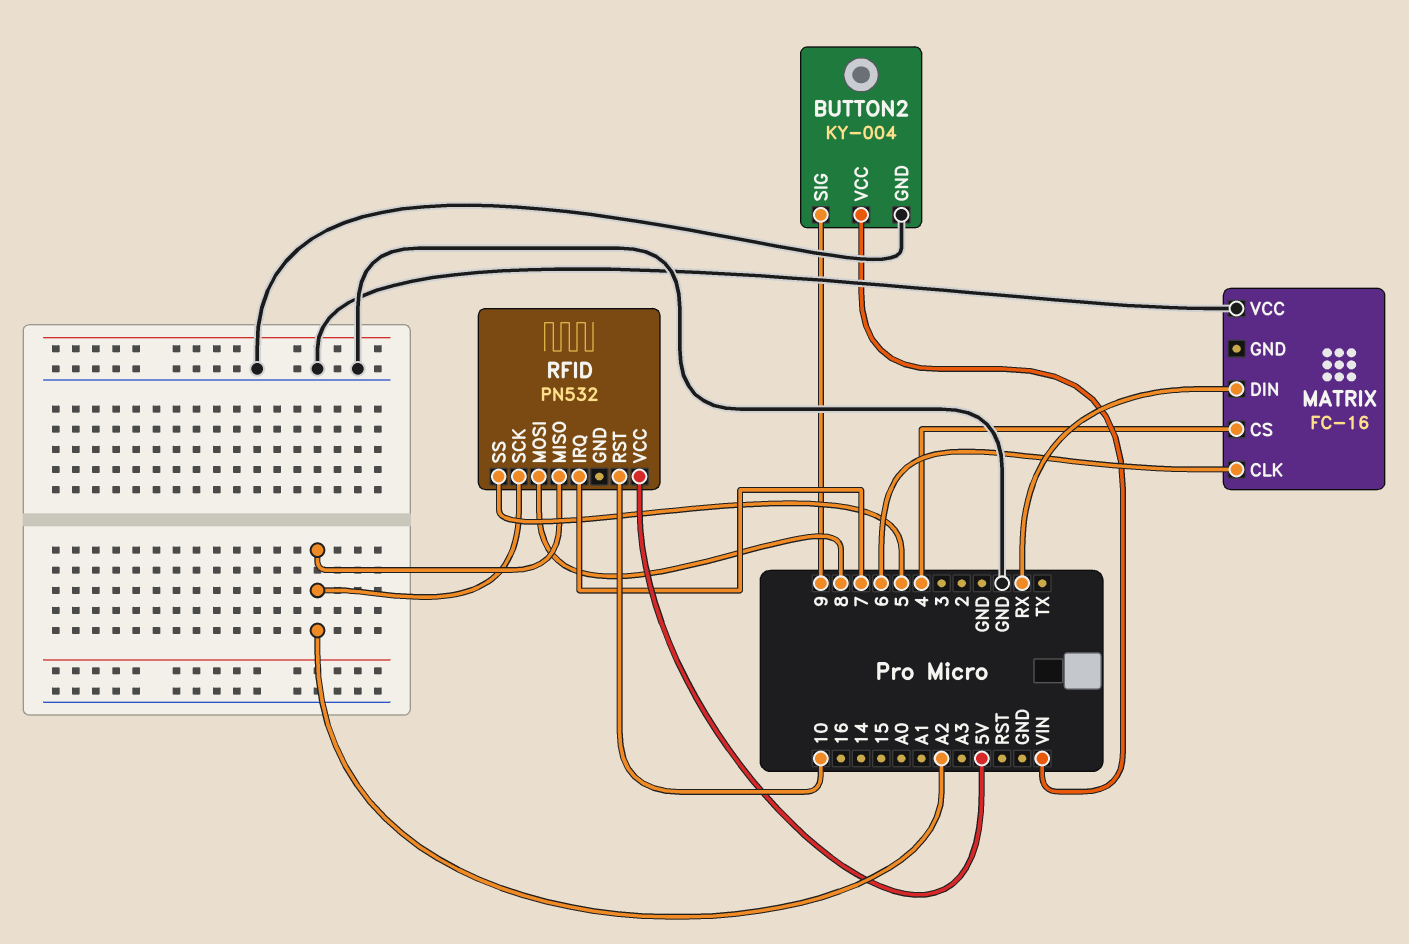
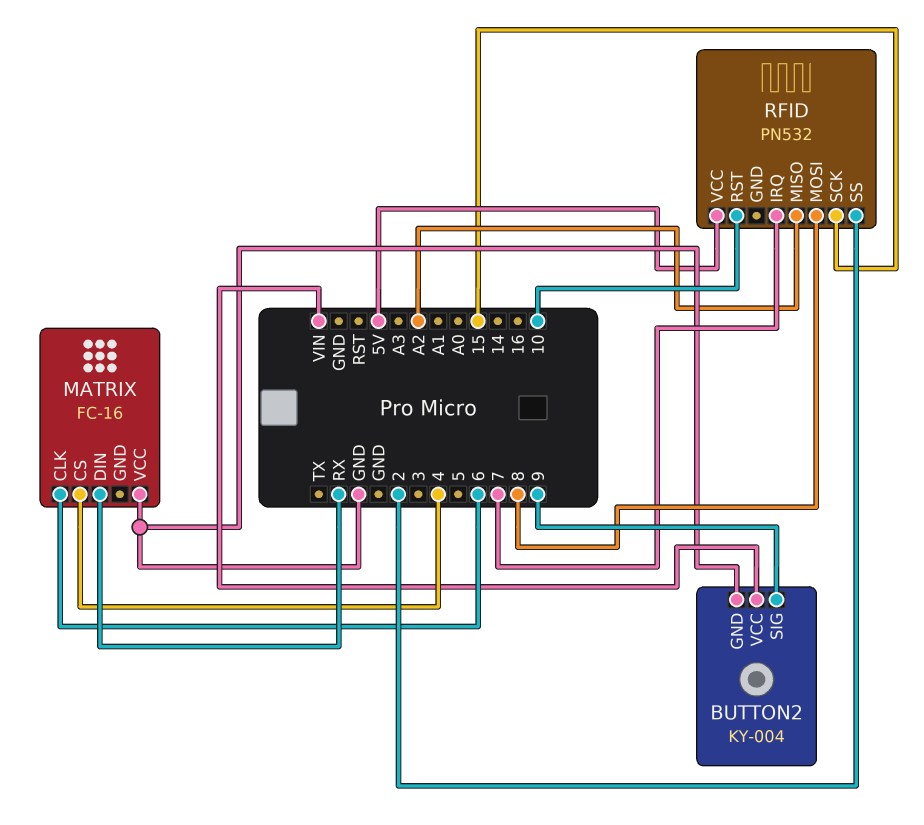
RFID pin SCK: A2 -> 15
RFID pin SS: 5 -> 2

